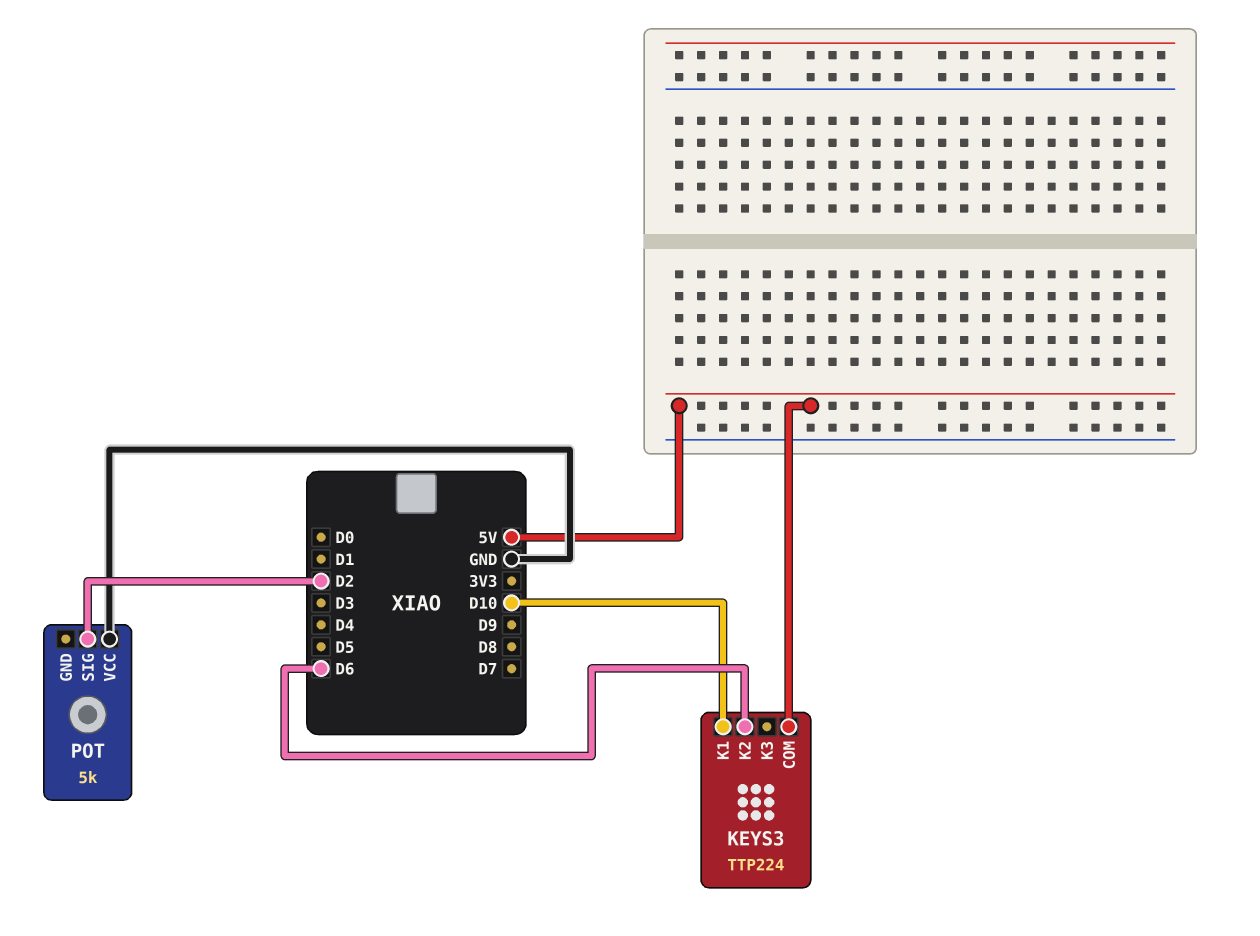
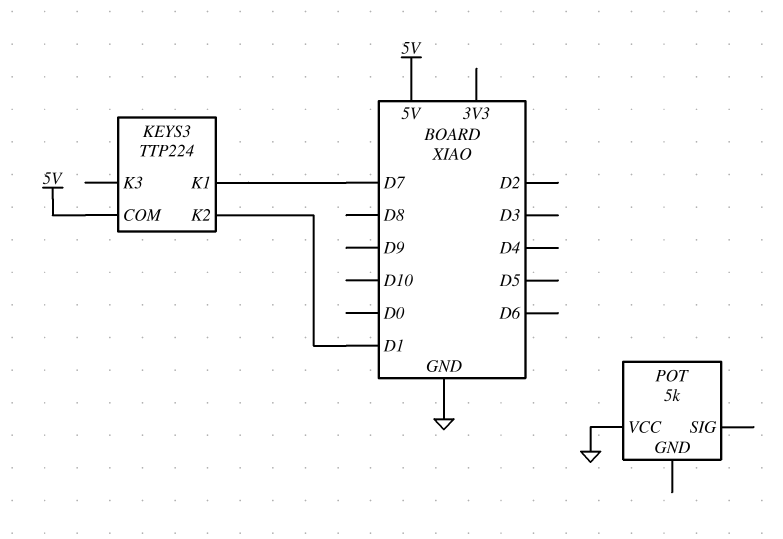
KEYS3 pin K1: D10 -> D7
KEYS3 pin K2: D6 -> D1
POT pin SIG: D2 -> none

